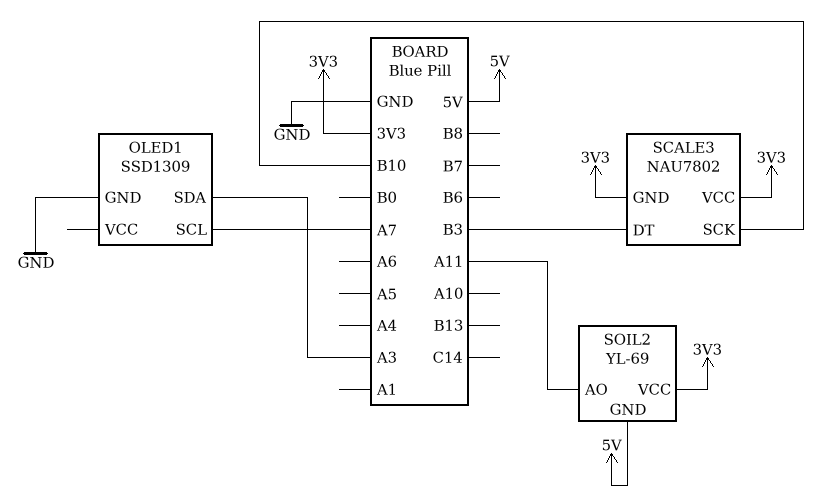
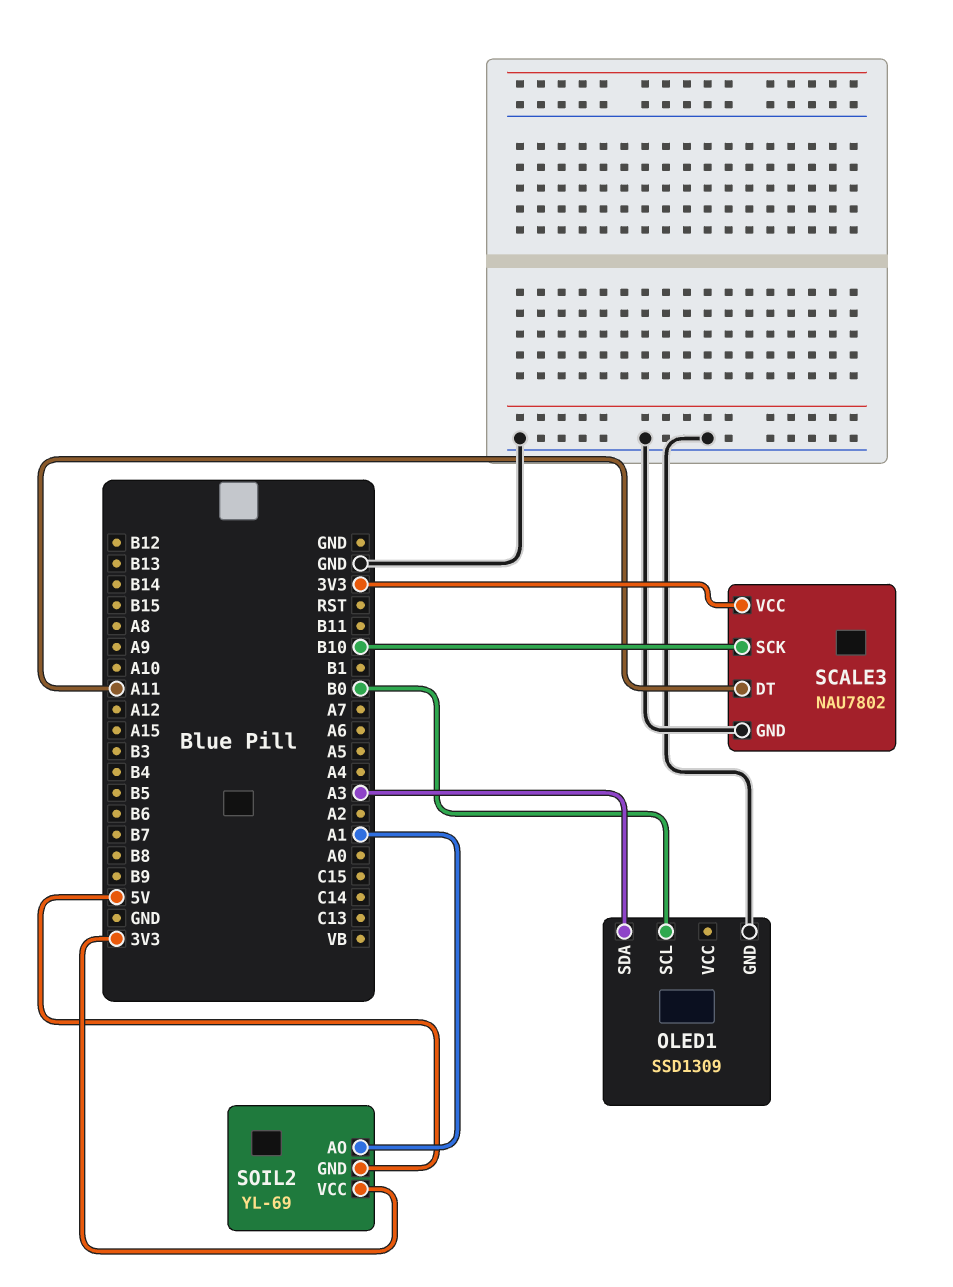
OLED1 pin SCL: A7 -> B0
SCALE3 pin DT: B3 -> A11
SCALE3 pin GND: 3V3 -> GND
SOIL2 pin AO: A11 -> A1

